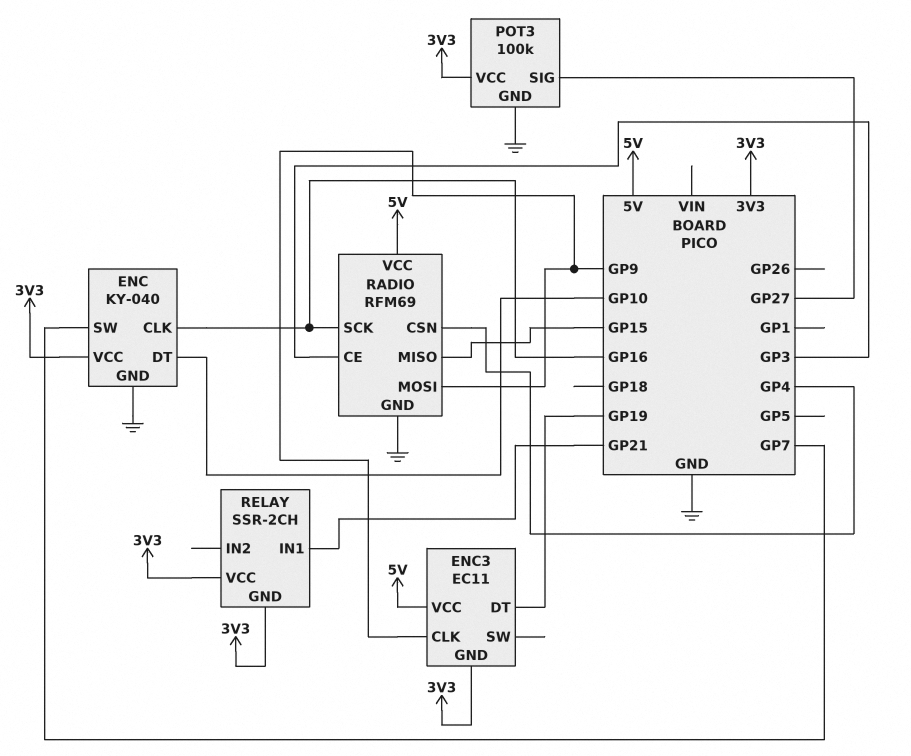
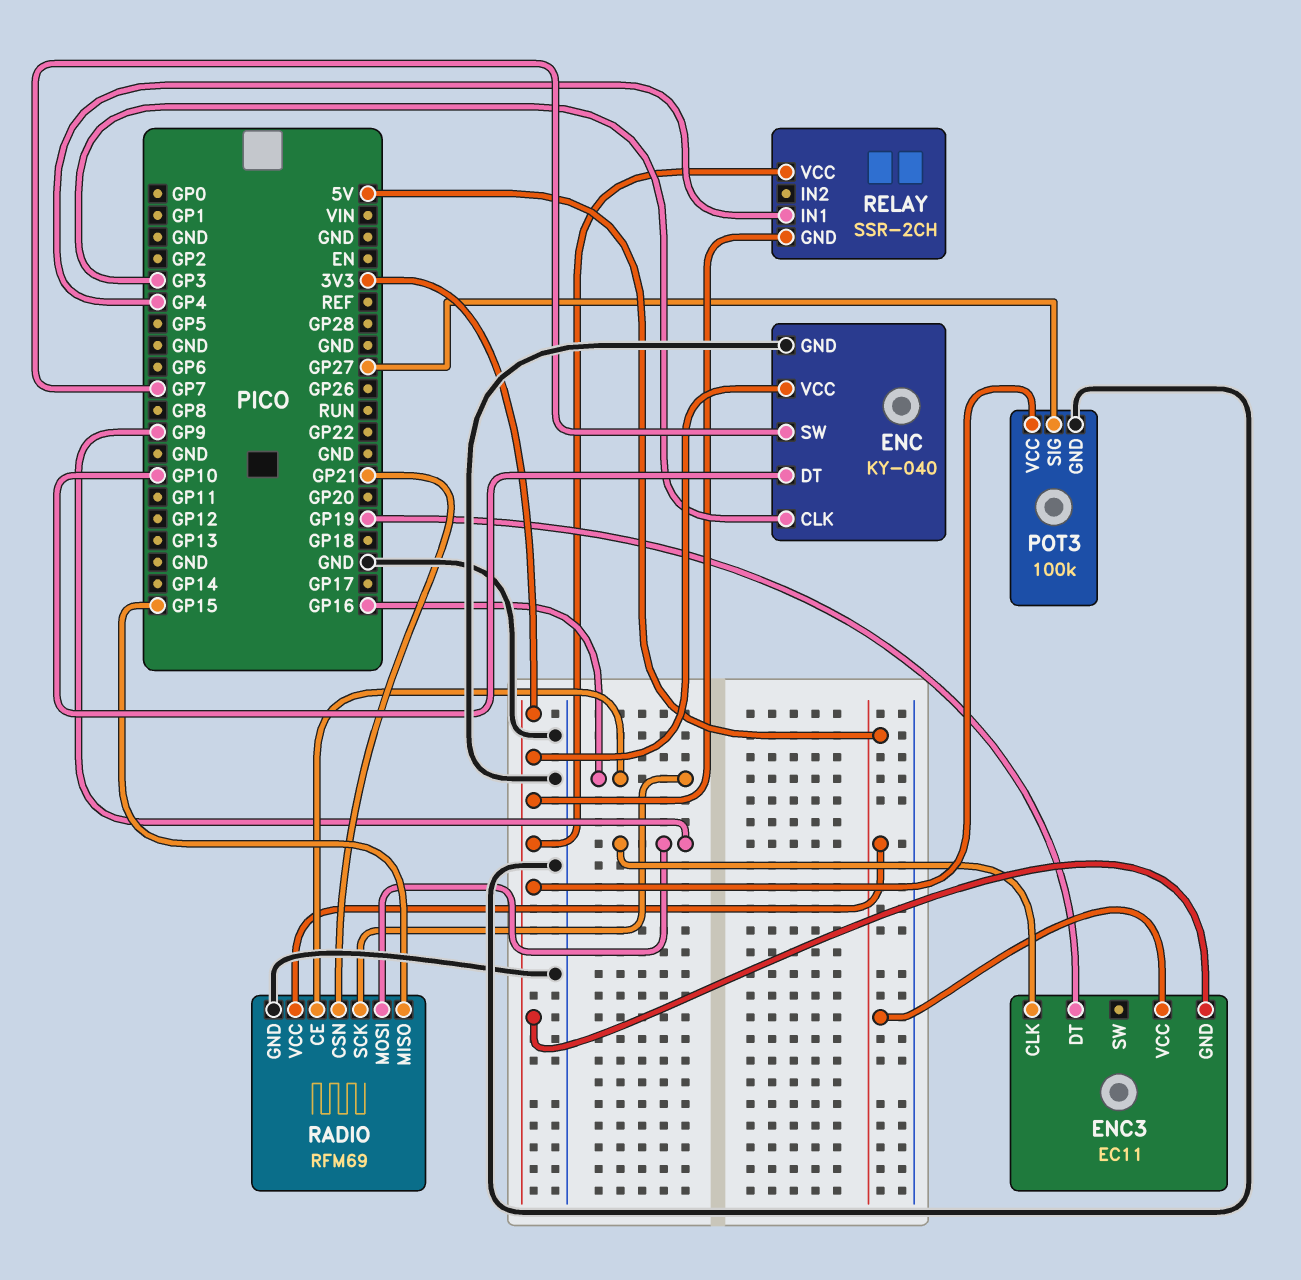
ENC pin CLK: GP16 -> GP3
RADIO pin CE: GP3 -> GP16
RADIO pin CSN: GP4 -> GP21
RELAY pin IN1: GP21 -> GP4

